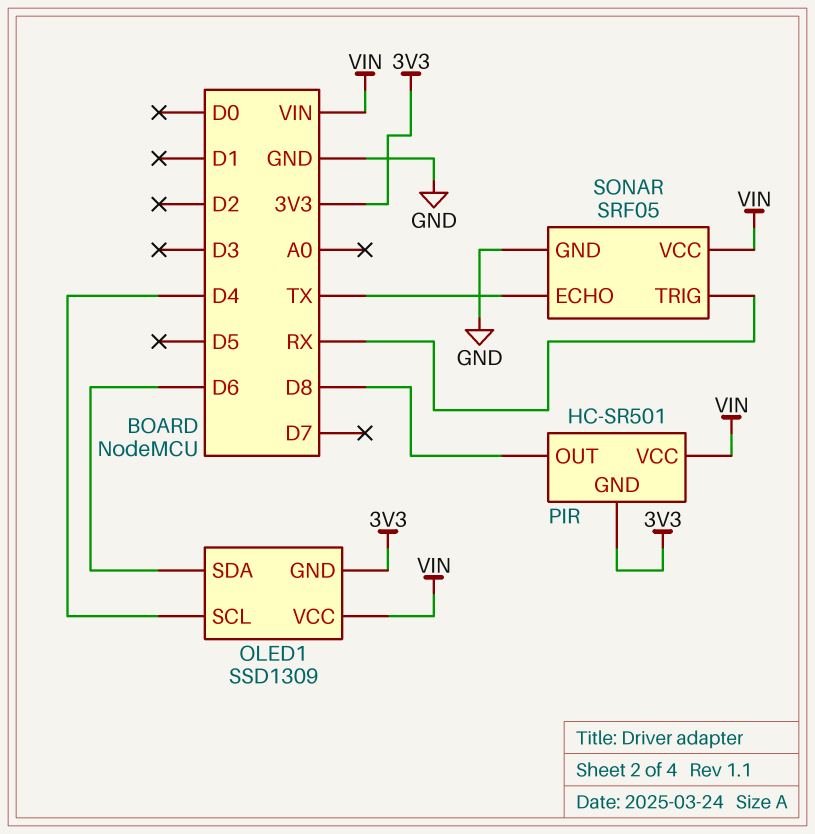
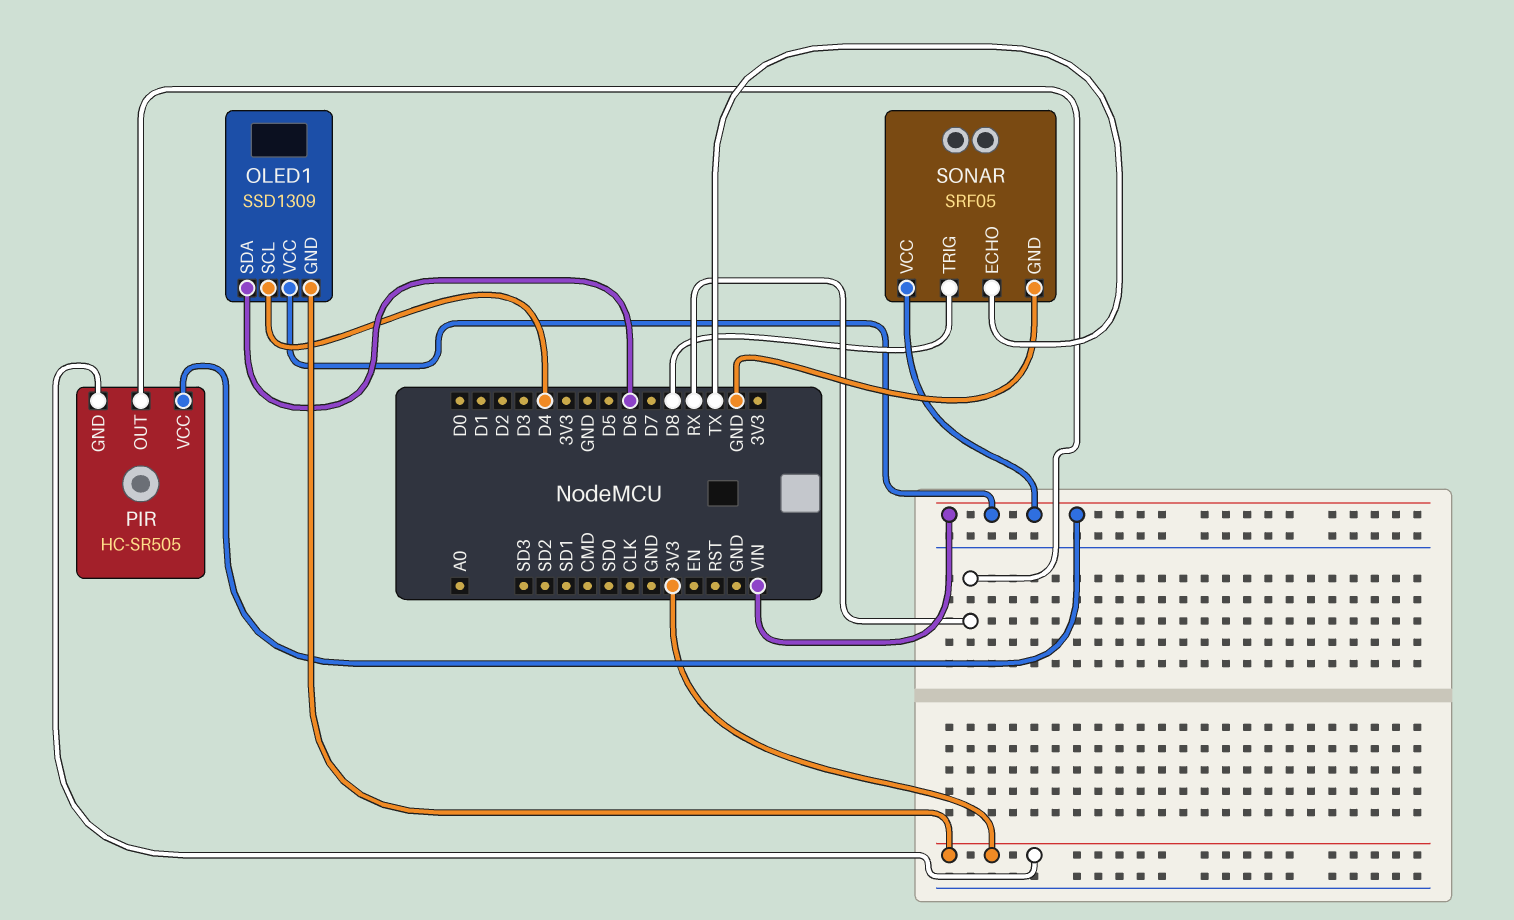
PIR: HC-SR501 -> HC-SR505
PIR pin OUT: D8 -> RX
SONAR pin TRIG: RX -> D8

